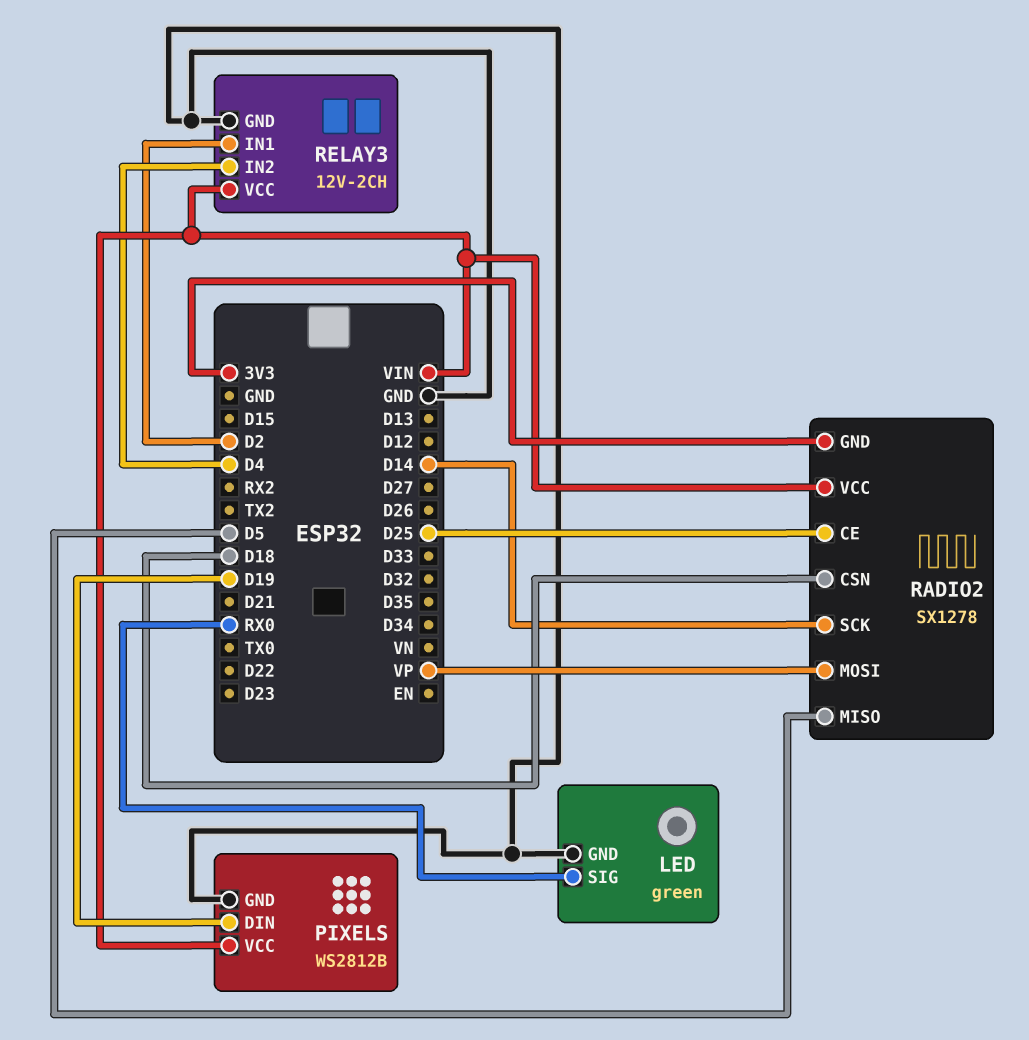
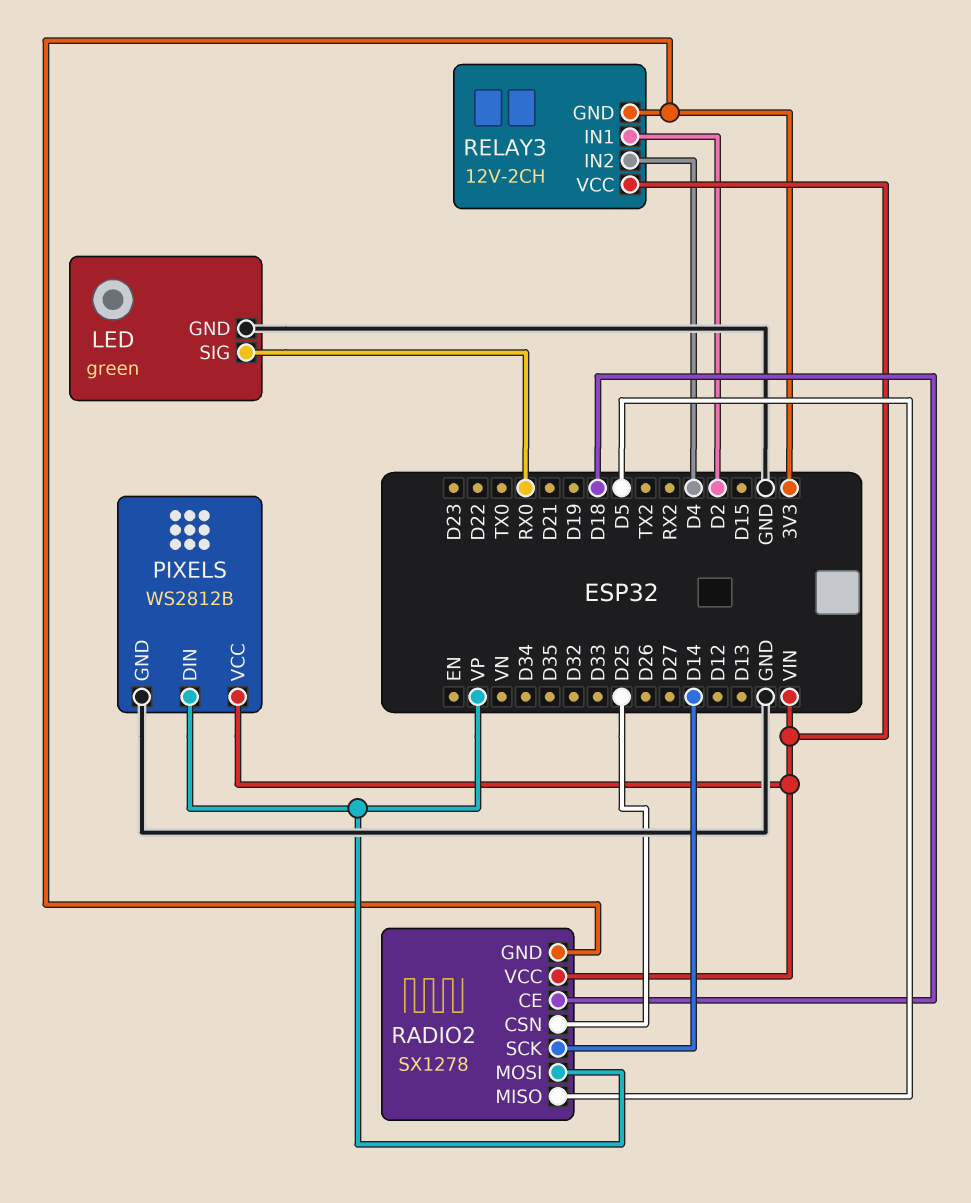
PIXELS pin DIN: D19 -> VP
RADIO2 pin CE: D25 -> D18
RADIO2 pin CSN: D18 -> D25
RELAY3 pin GND: GND -> 3V3

